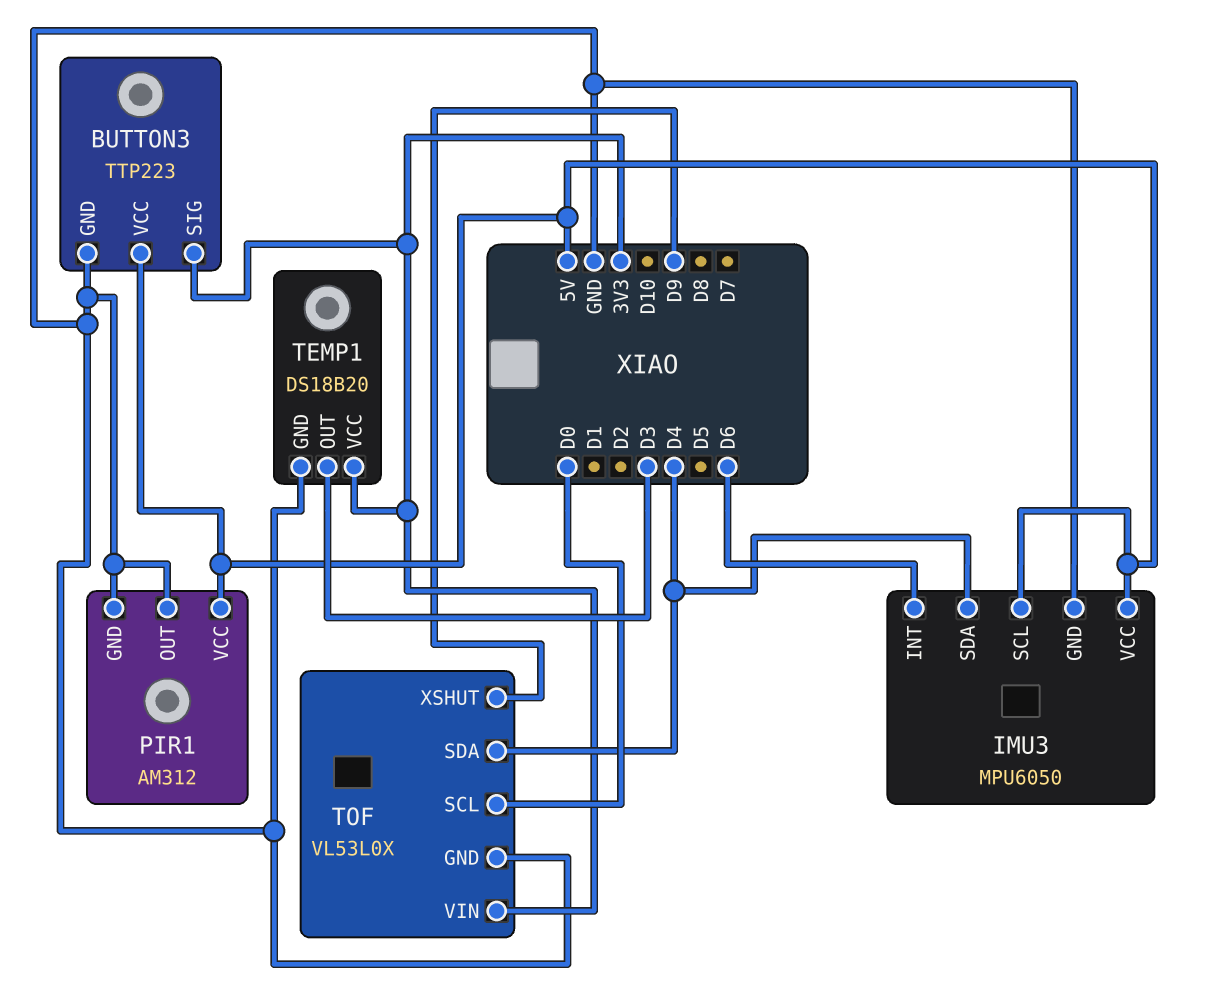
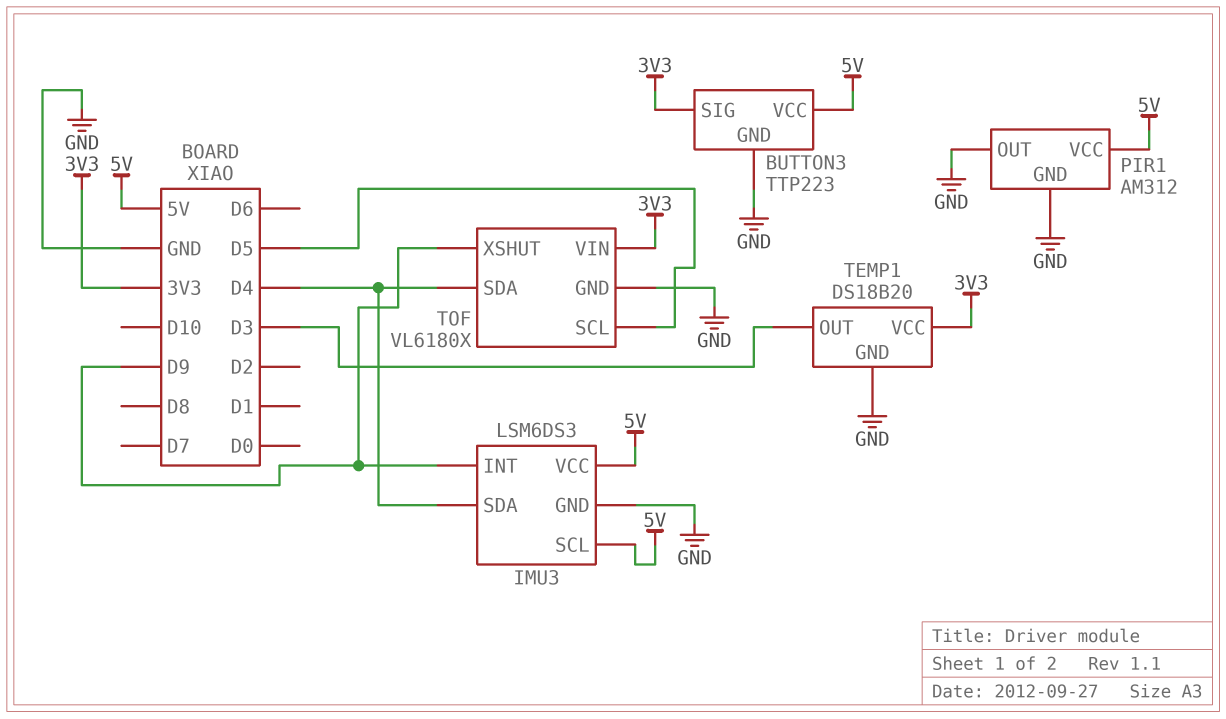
IMU3: MPU6050 -> LSM6DS3
IMU3 pin INT: D6 -> D9
TOF: VL53L0X -> VL6180X
TOF pin SCL: D0 -> D5

